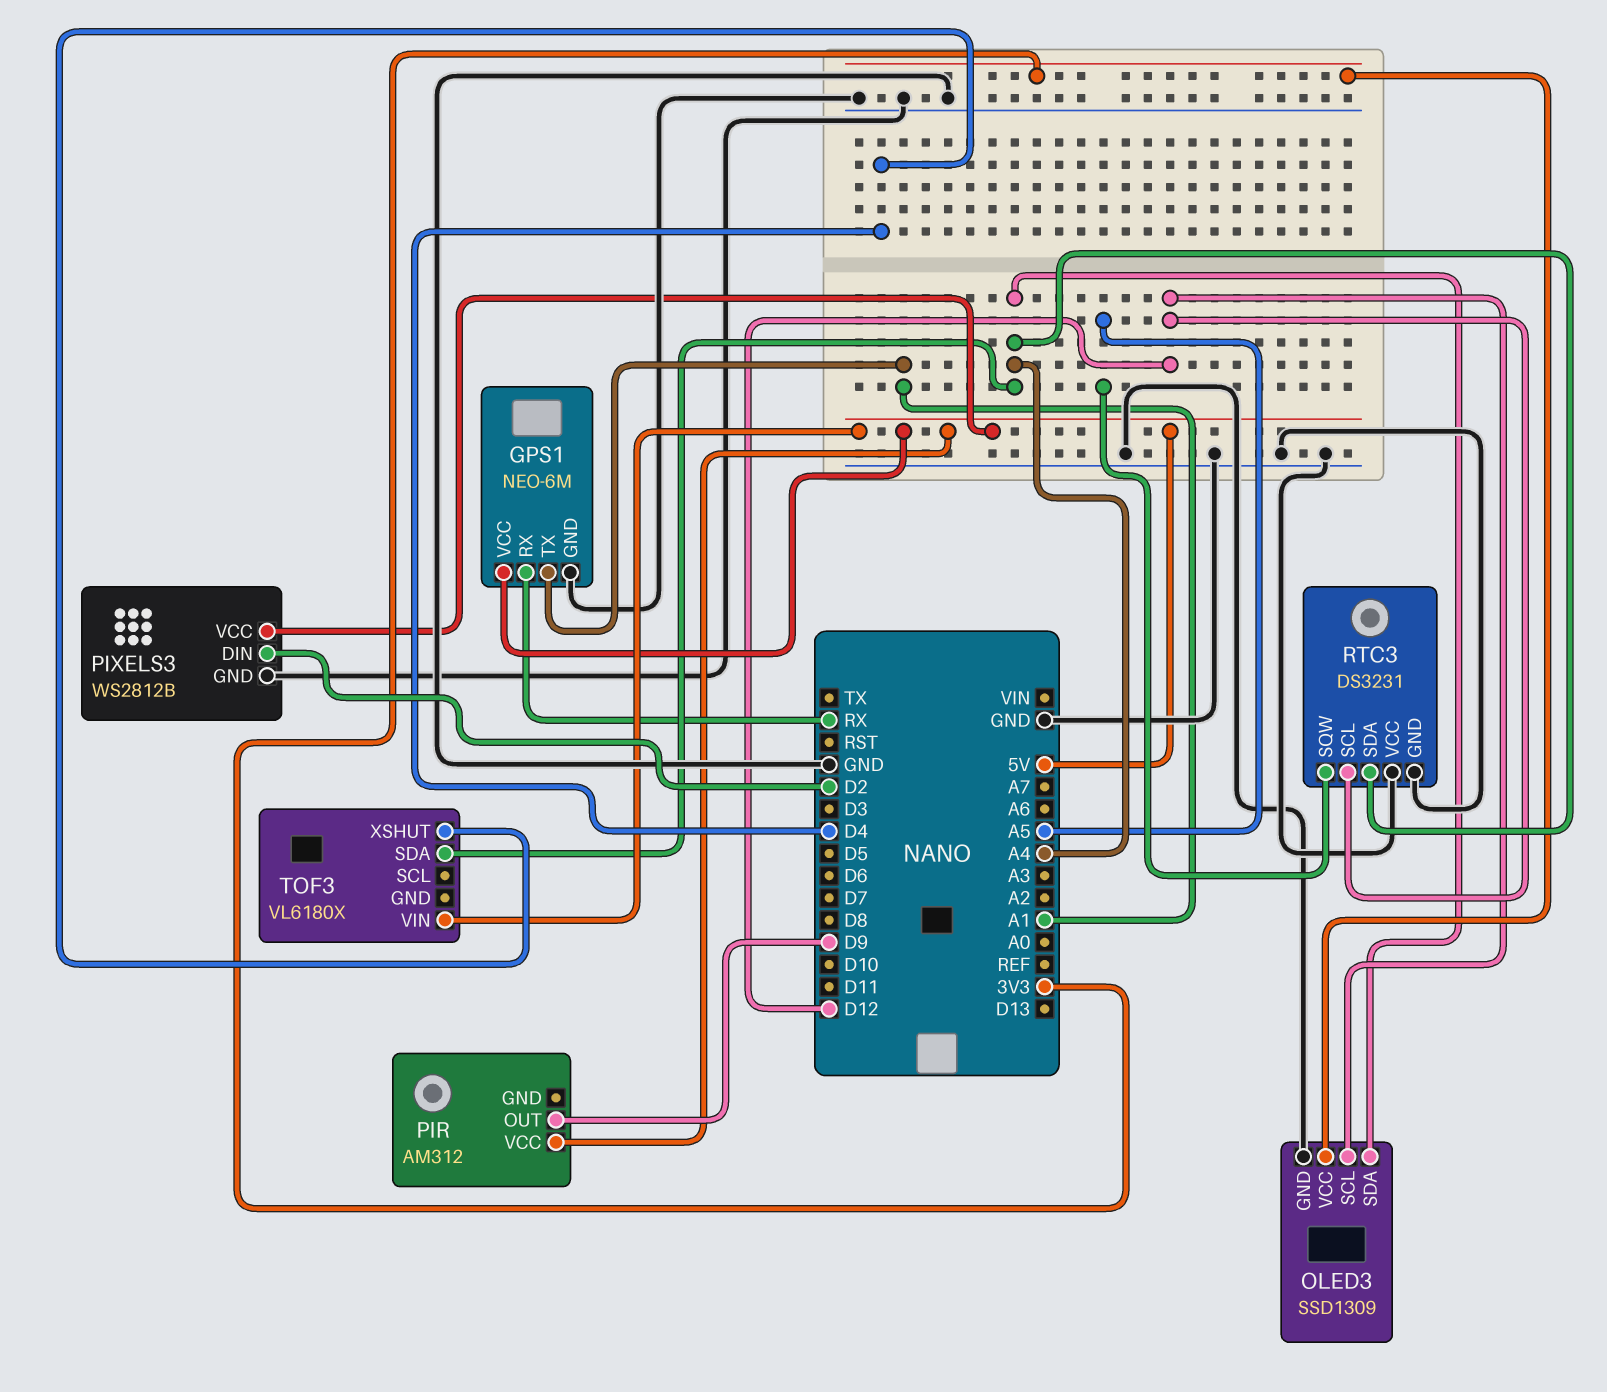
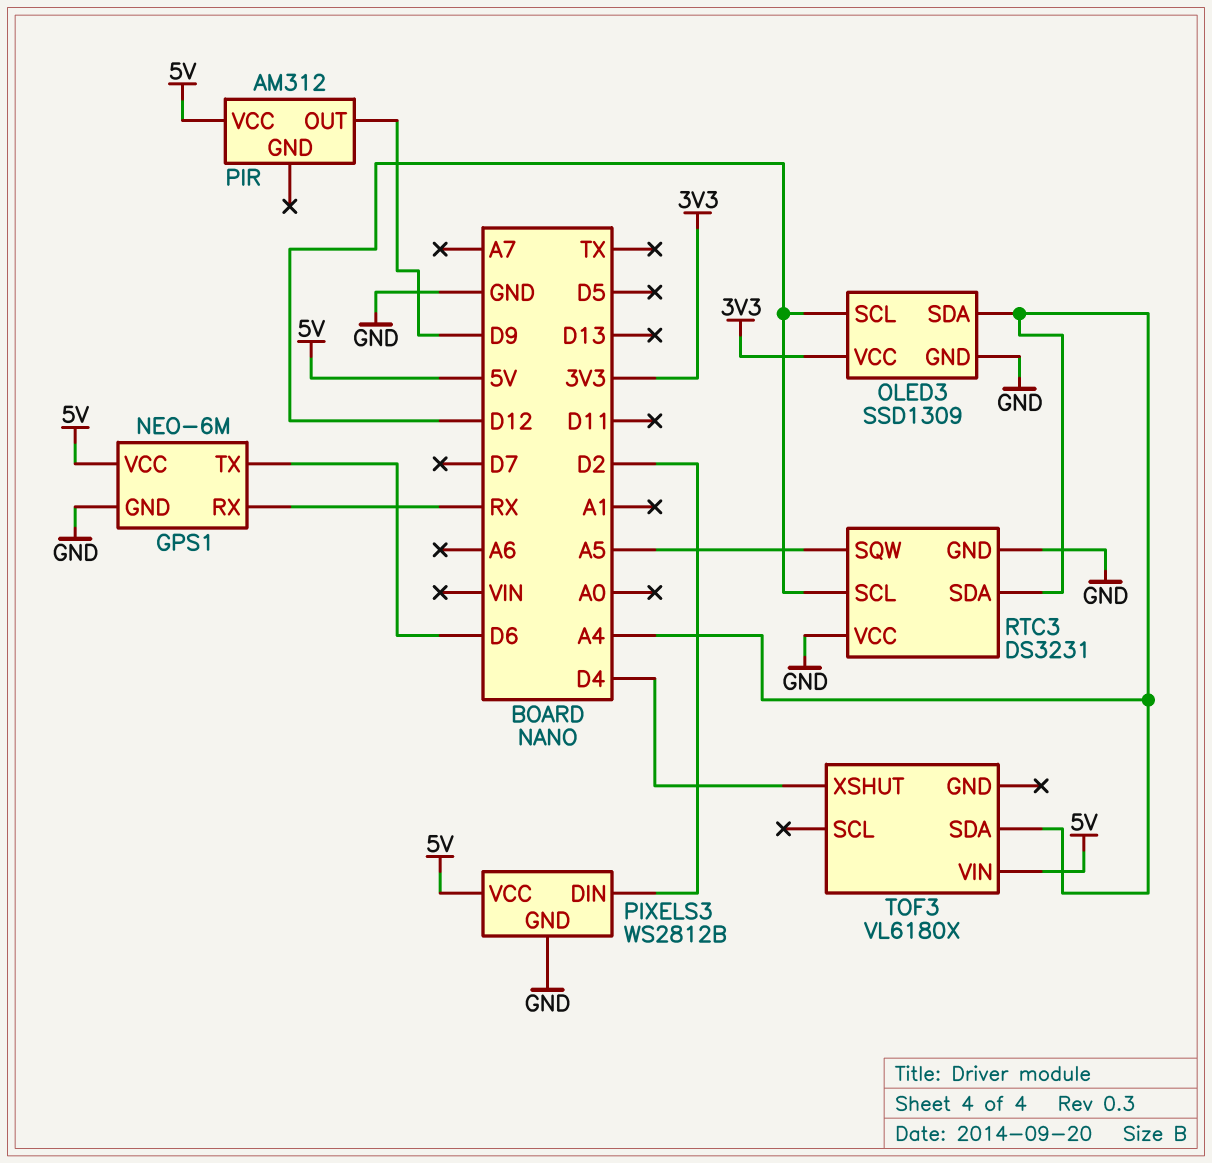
GPS1 pin TX: A1 -> D6

